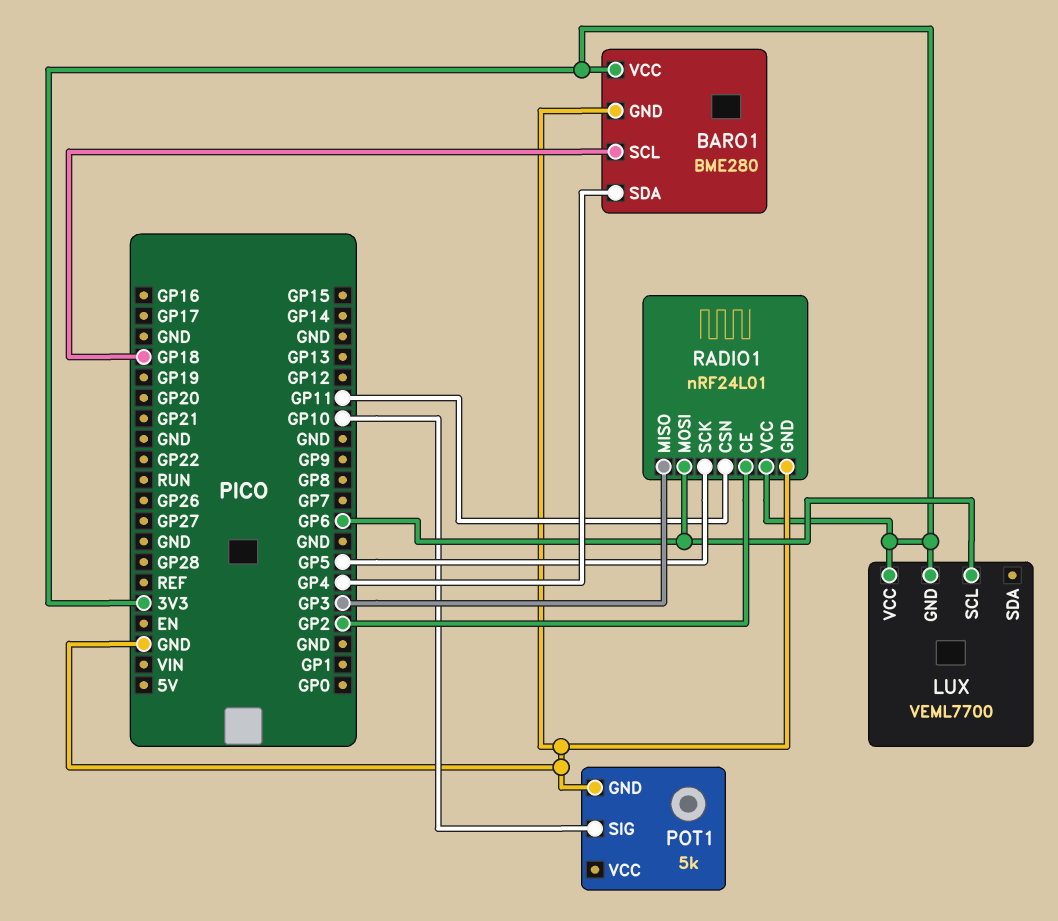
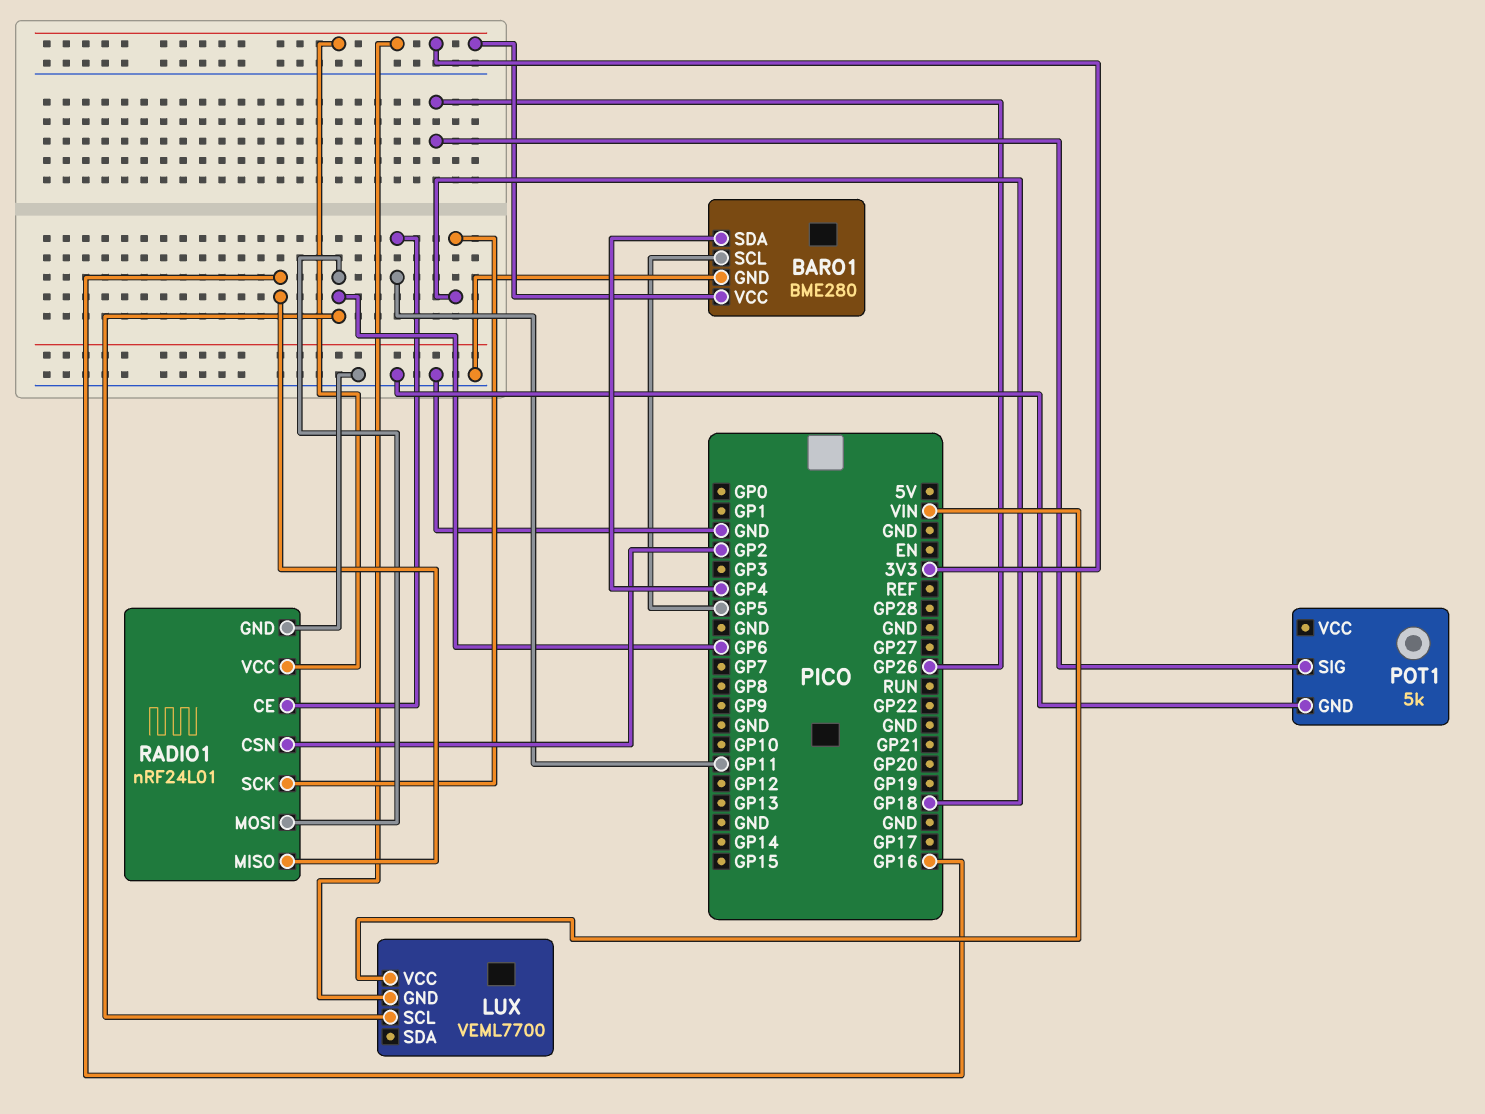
BARO1 pin SCL: GP18 -> GP5
LUX pin VCC: 3V3 -> VIN
POT1 pin SIG: GP10 -> GP26
RADIO1 pin CE: GP2 -> GP11
RADIO1 pin CSN: GP11 -> GP2
RADIO1 pin MISO: GP3 -> GP16
RADIO1 pin SCK: GP5 -> GP18

